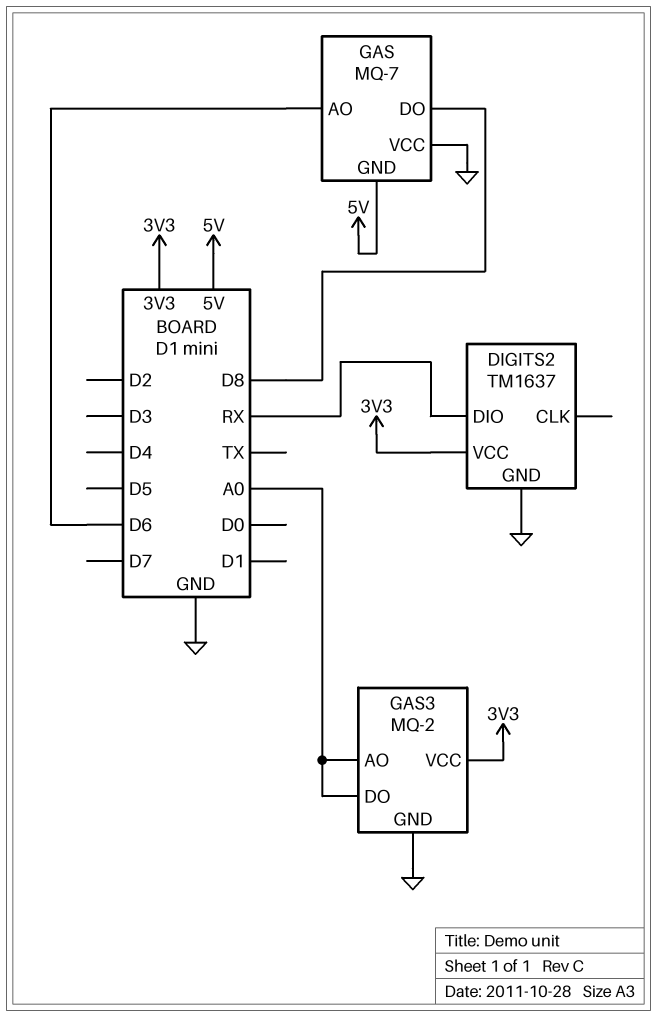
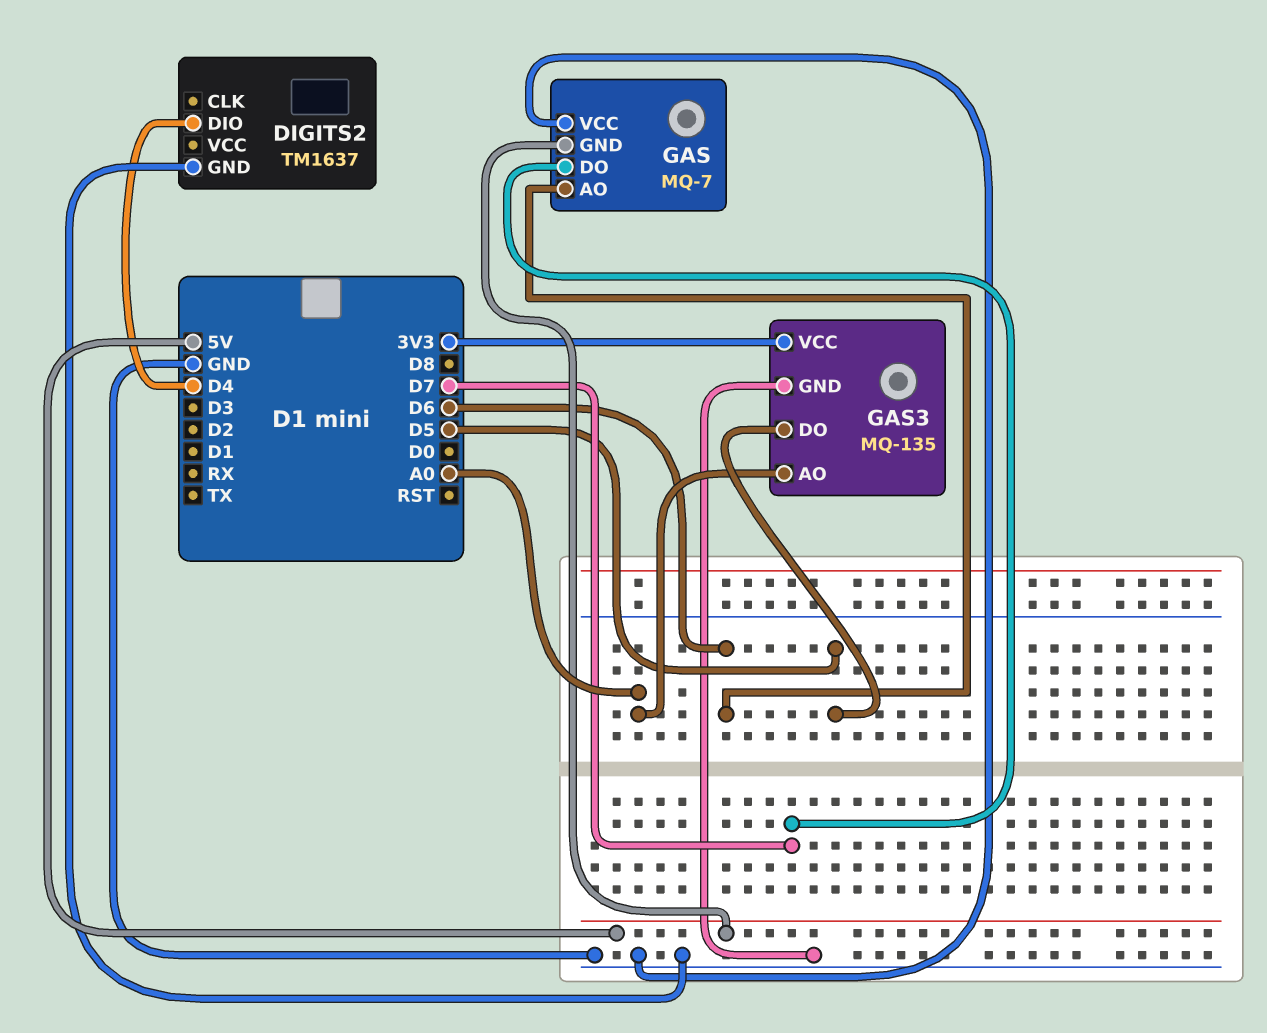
DIGITS2 pin DIO: RX -> D4
DIGITS2 pin VCC: 3V3 -> none
GAS pin DO: D8 -> D7
GAS3: MQ-2 -> MQ-135
GAS3 pin DO: A0 -> D5

